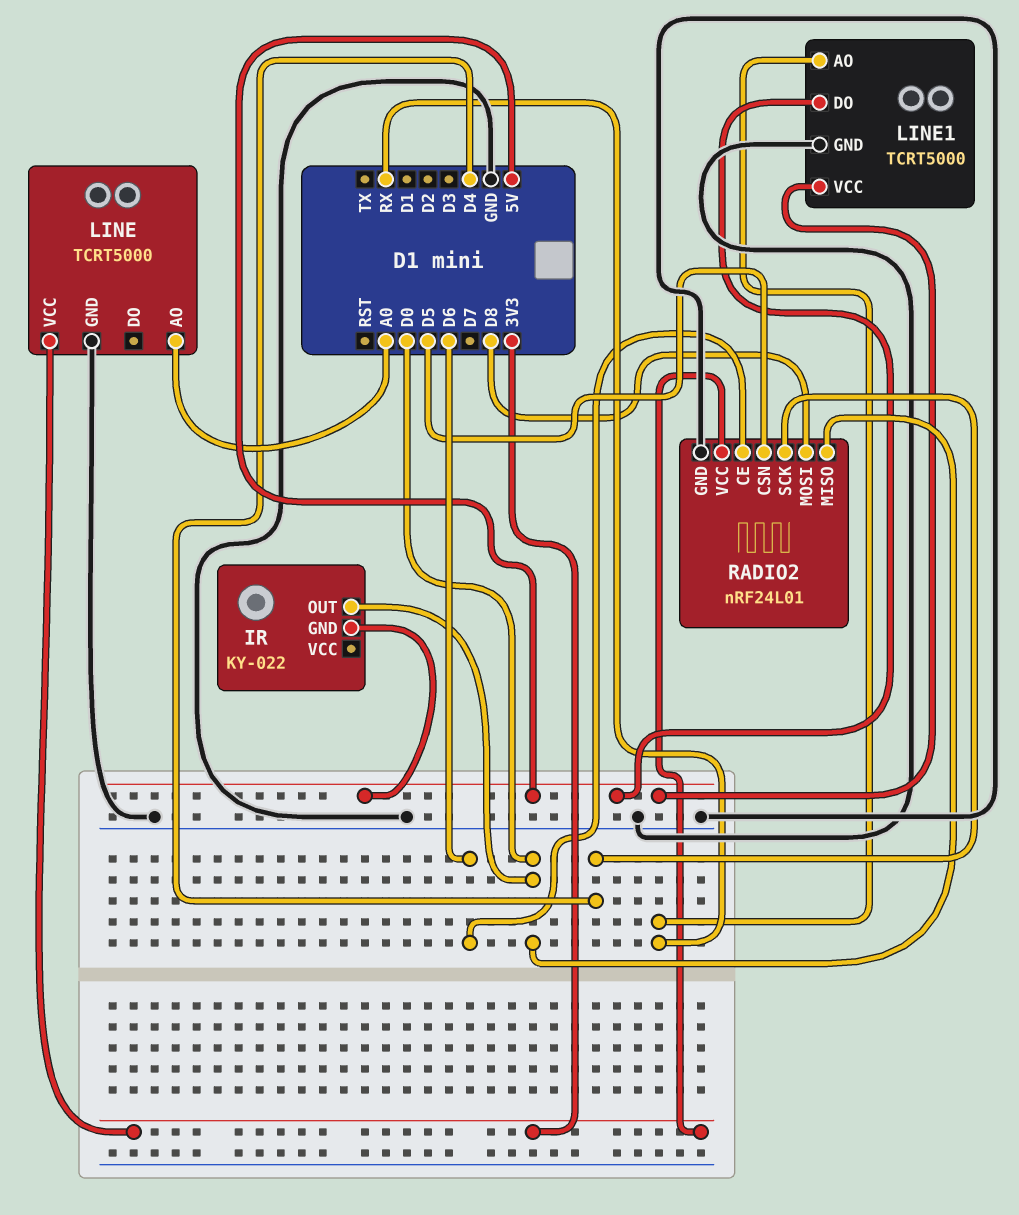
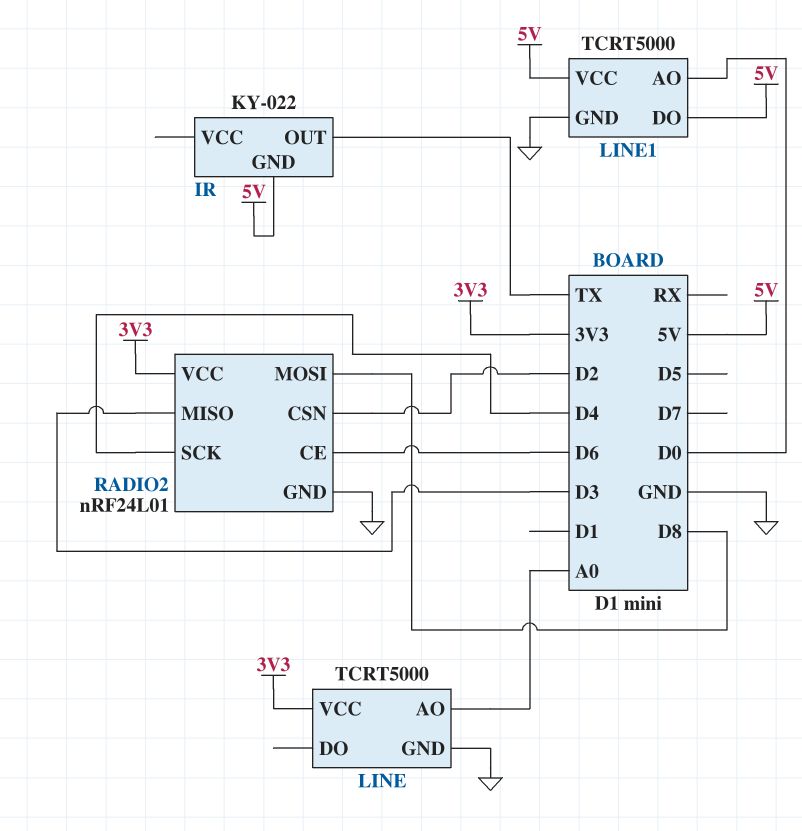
IR pin OUT: D0 -> TX
LINE1 pin AO: RX -> D0
RADIO2 pin CSN: D5 -> D2
RADIO2 pin MISO: D0 -> D3

